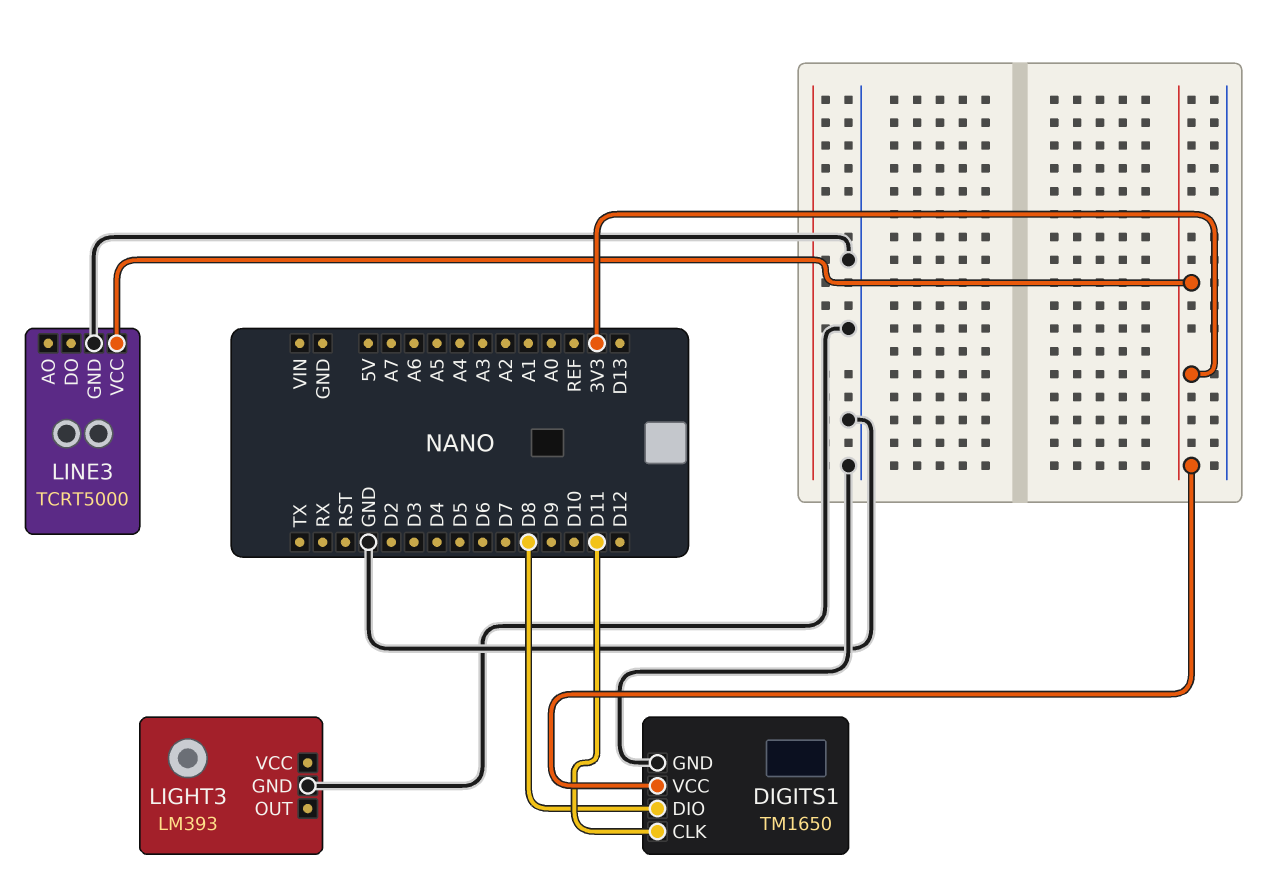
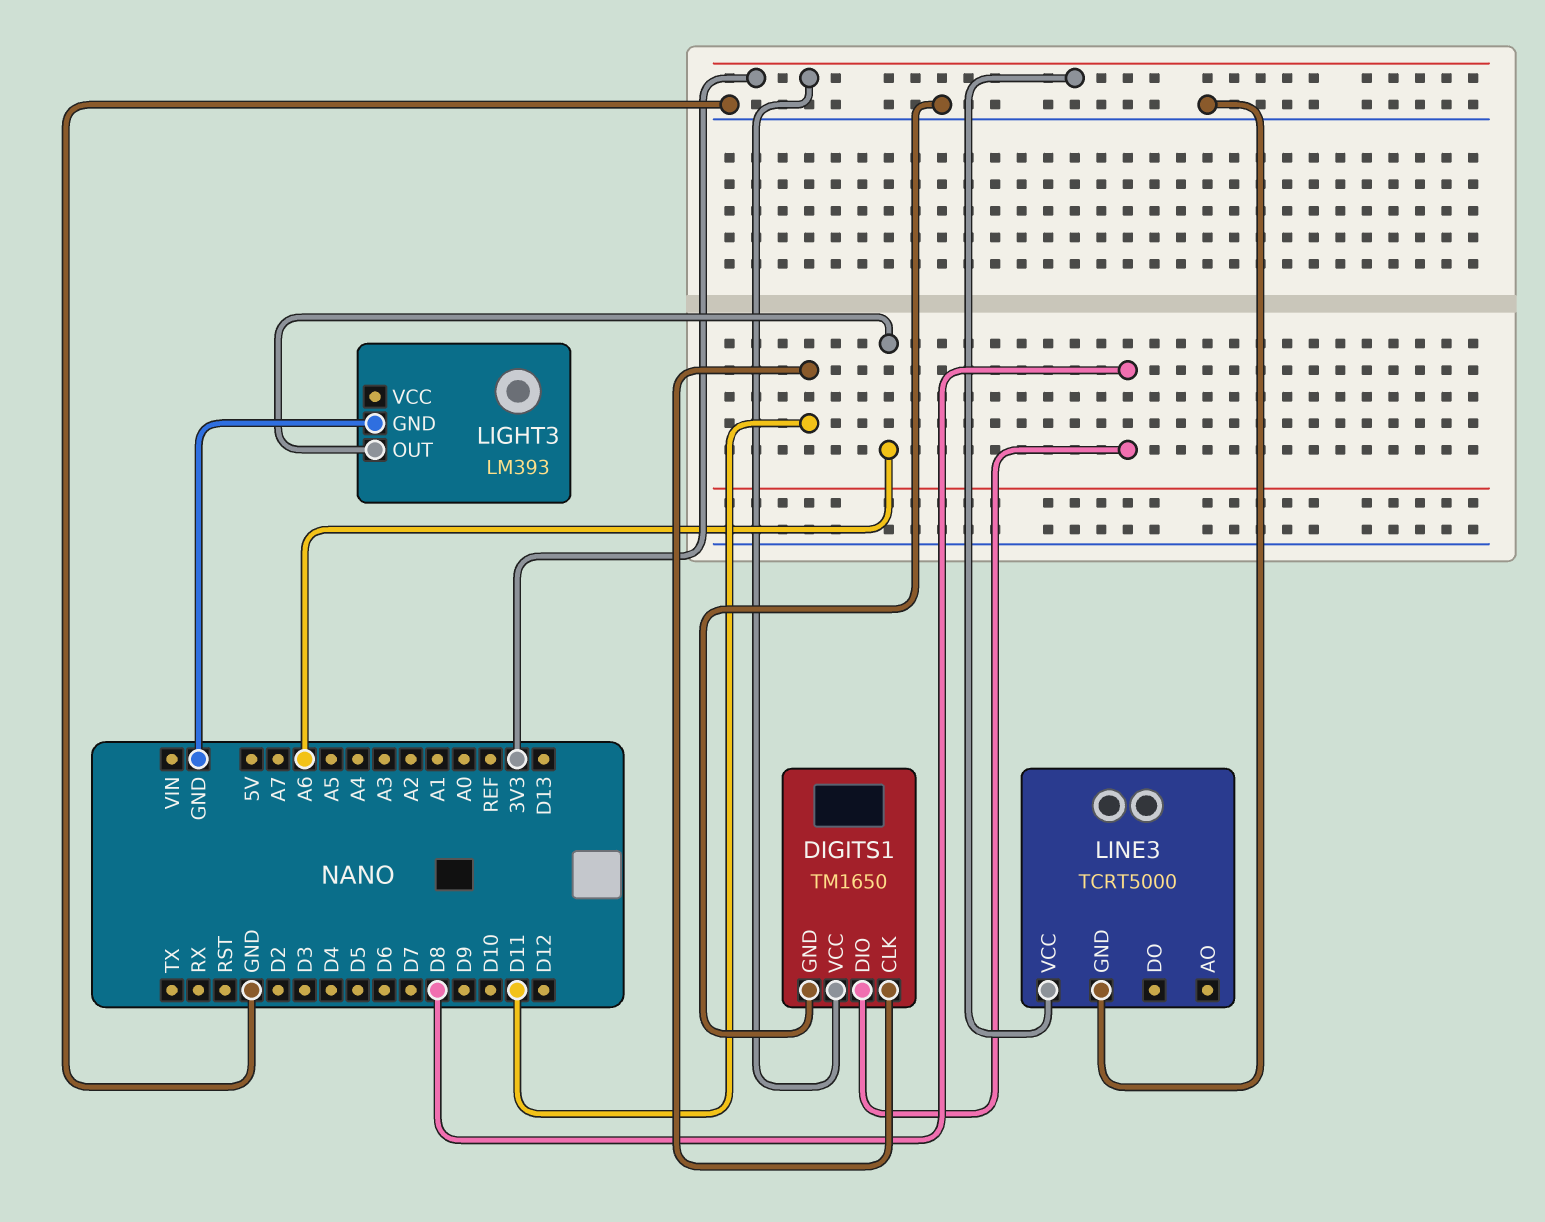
LIGHT3 pin OUT: none -> A6

